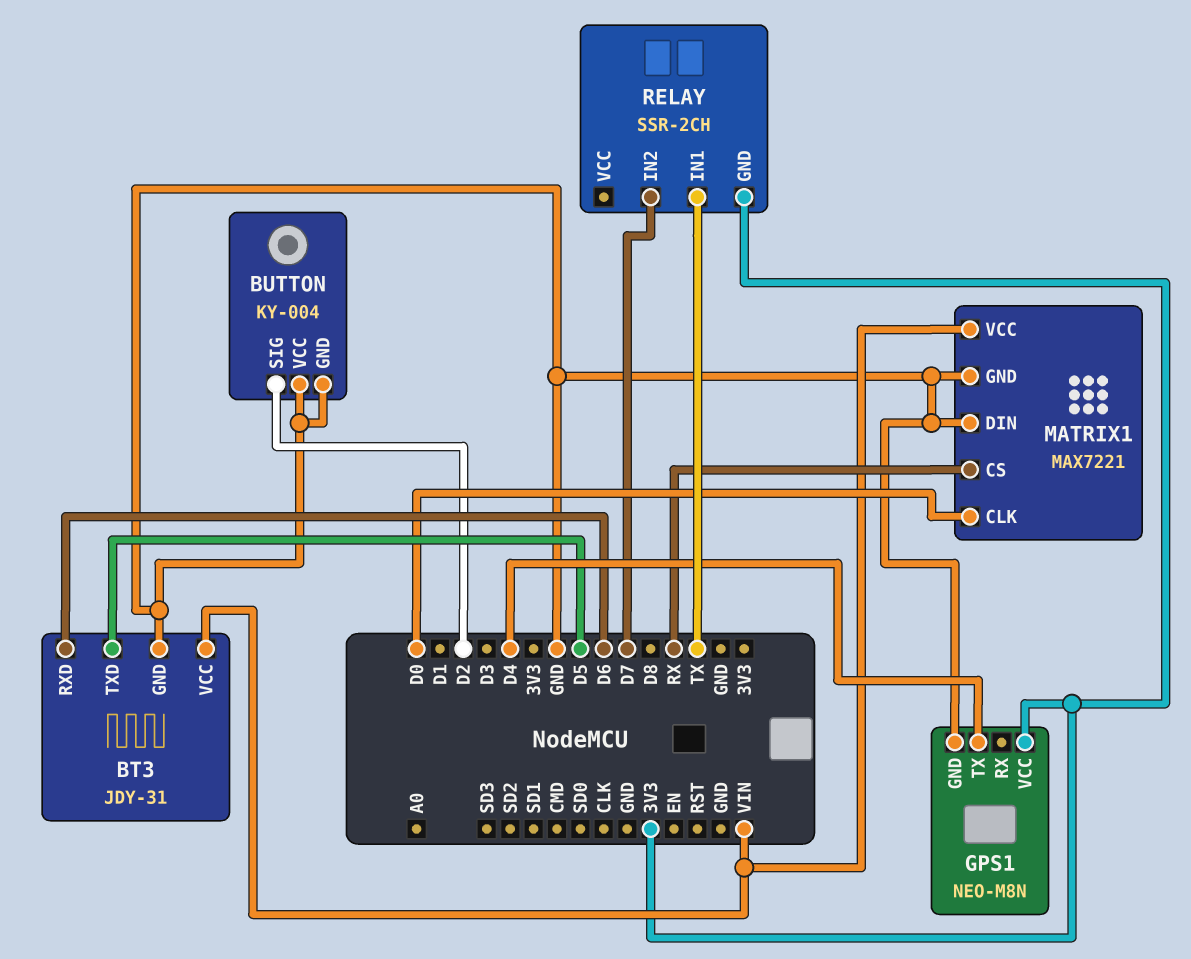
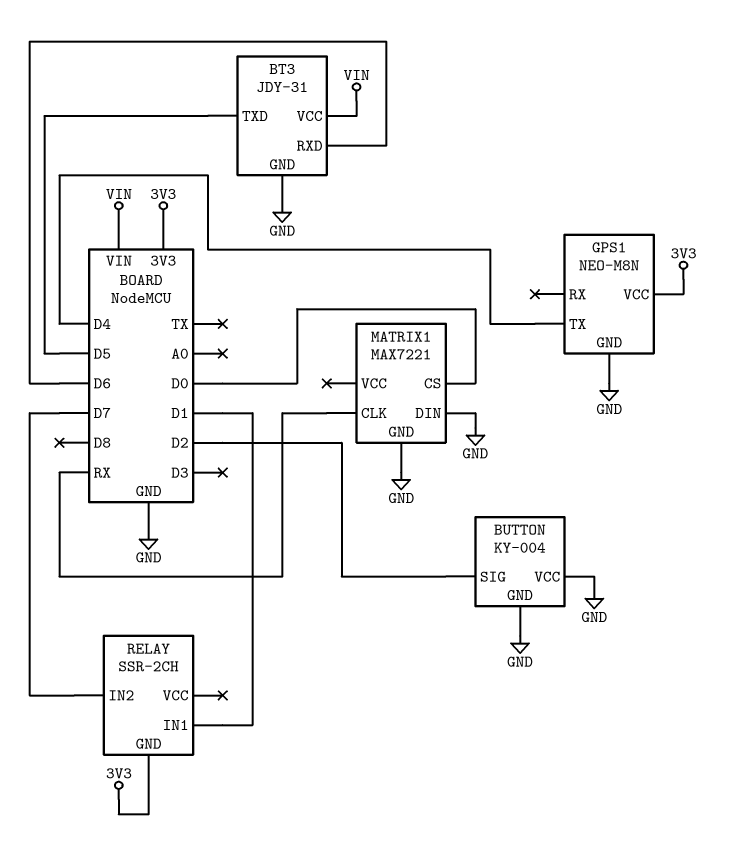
MATRIX1 pin CLK: D0 -> RX
MATRIX1 pin CS: RX -> D0
MATRIX1 pin VCC: VIN -> none
RELAY pin IN1: TX -> D1

